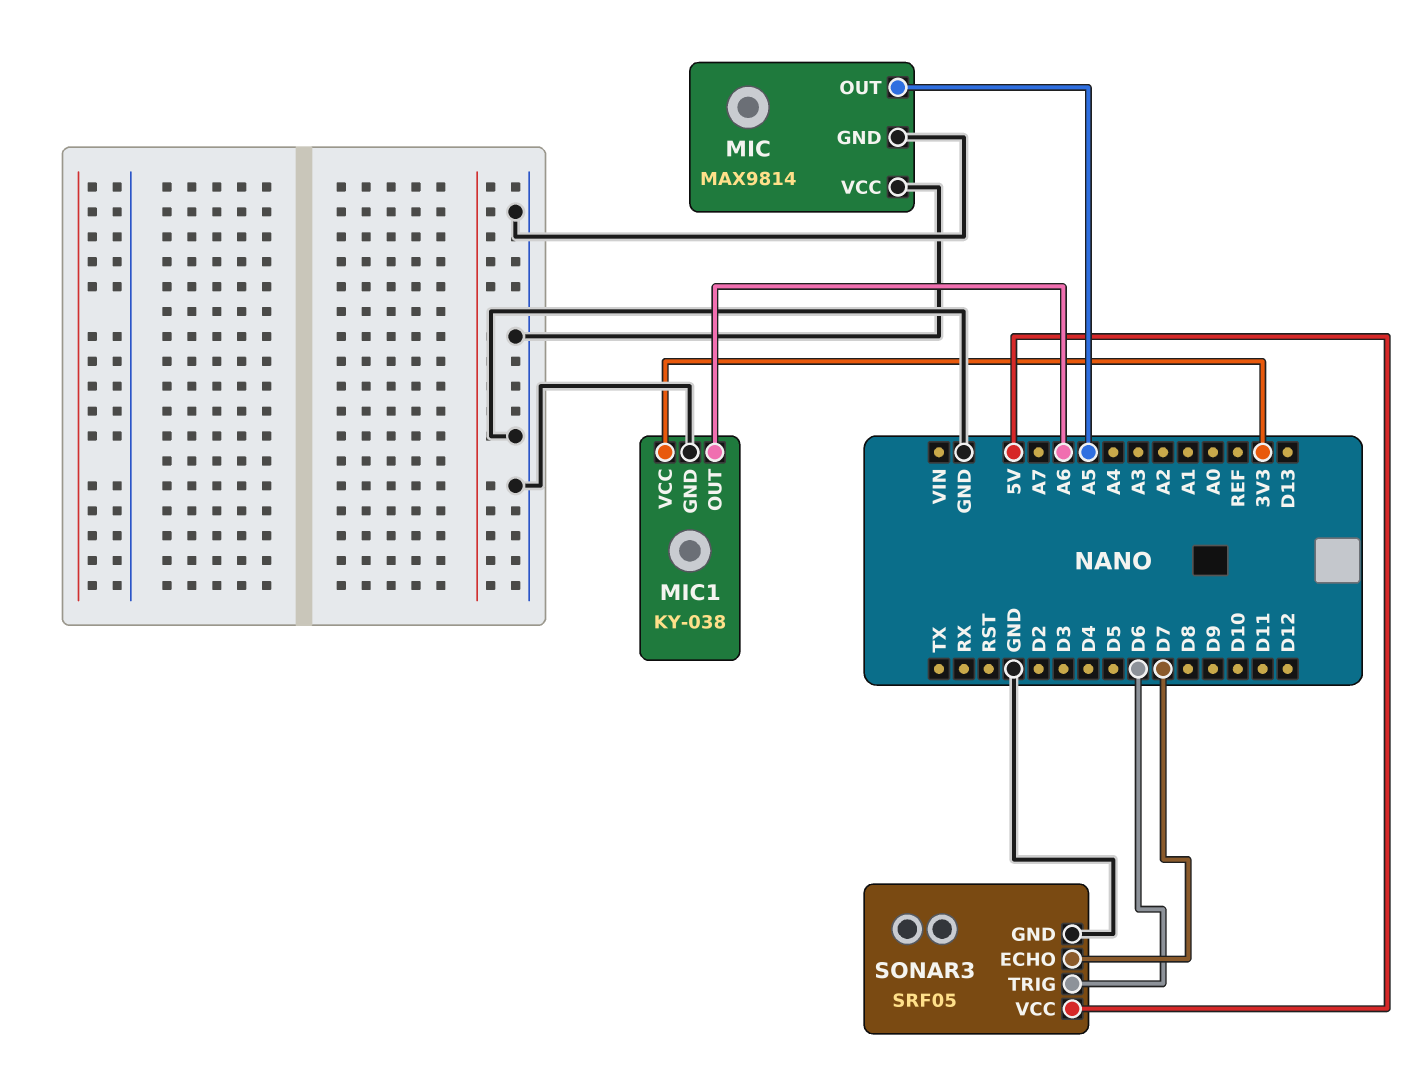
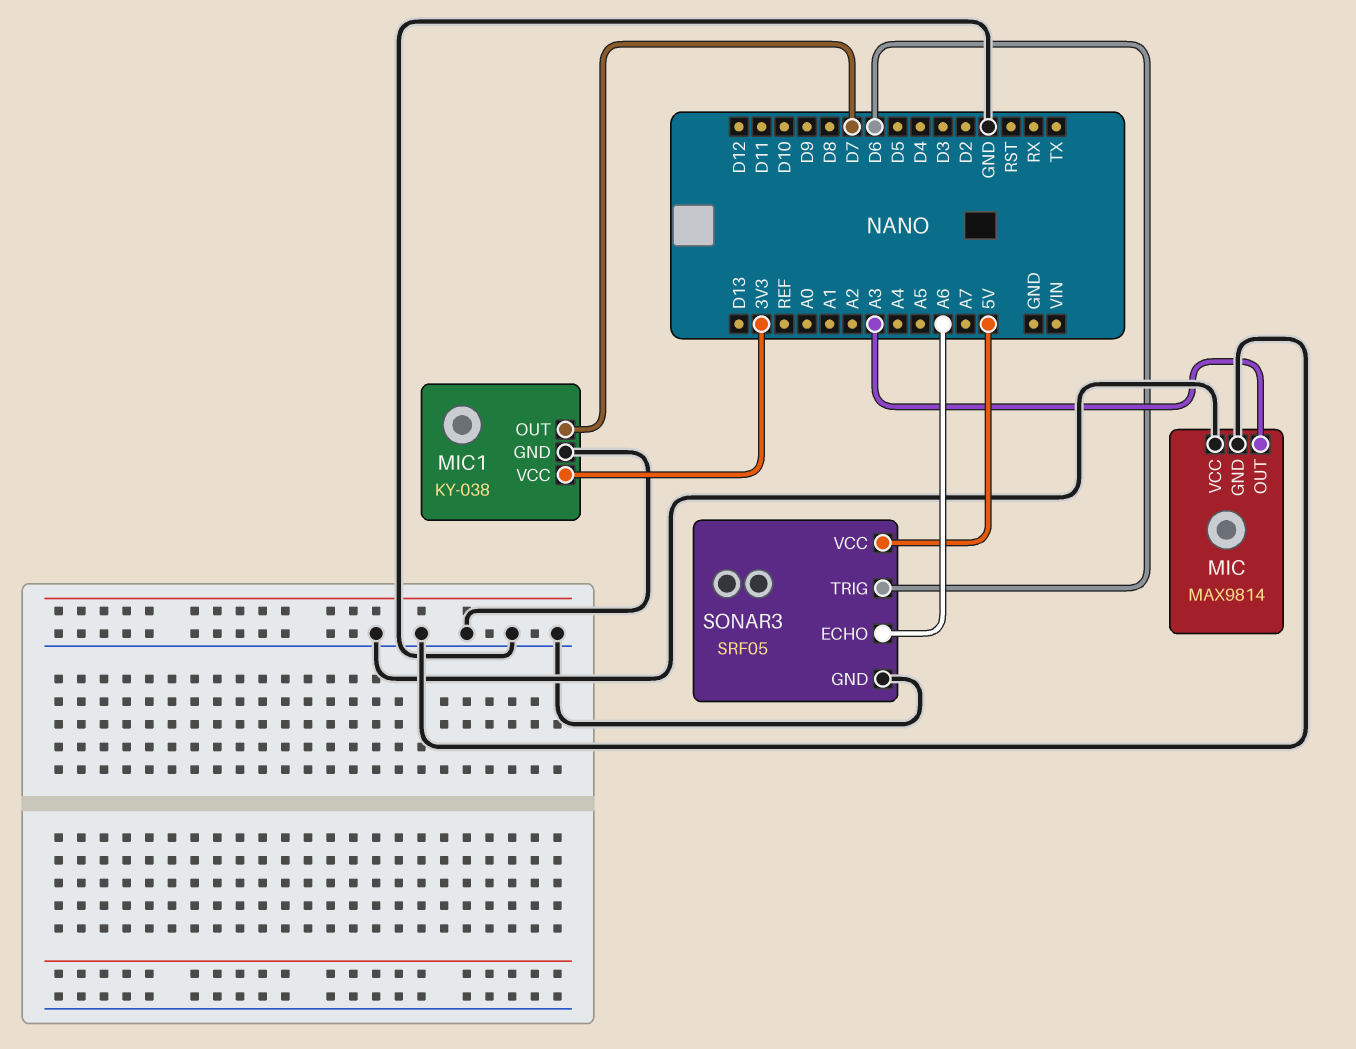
MIC pin OUT: A5 -> A3
MIC1 pin OUT: A6 -> D7
SONAR3 pin ECHO: D7 -> A6

